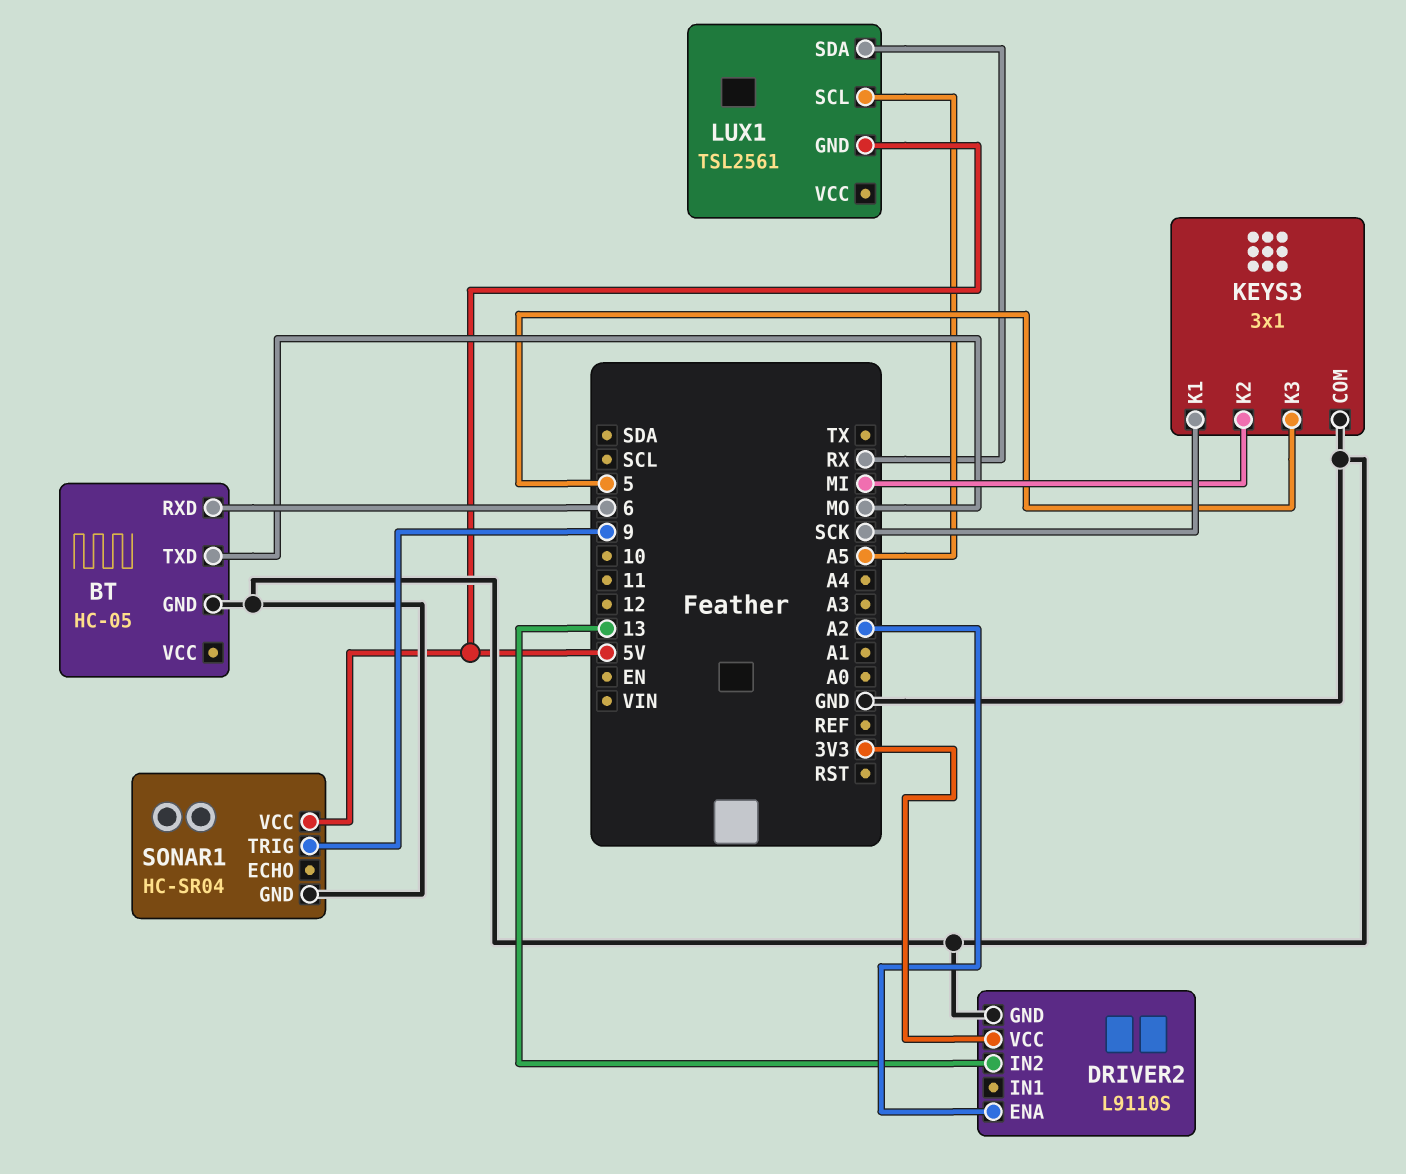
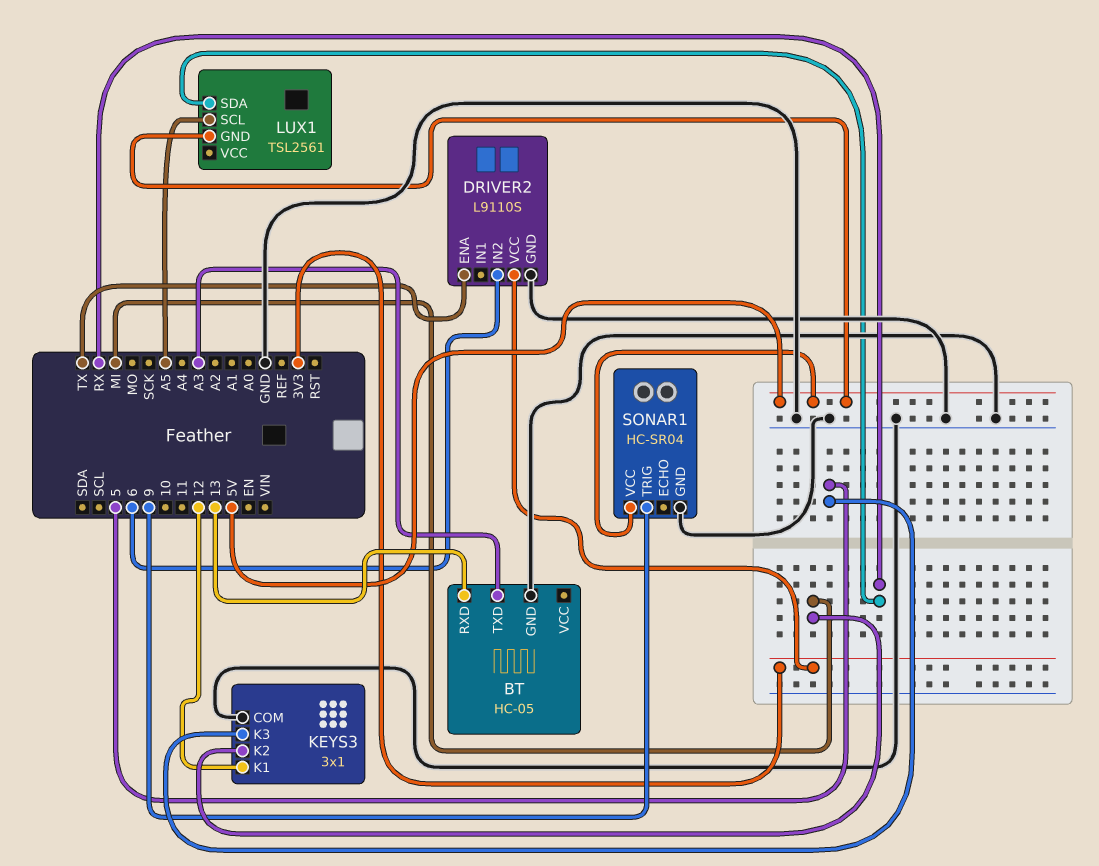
BT pin RXD: 6 -> 13
BT pin TXD: MO -> A3
DRIVER2 pin ENA: A2 -> TX
DRIVER2 pin IN2: 13 -> 6
KEYS3 pin K1: SCK -> 12

